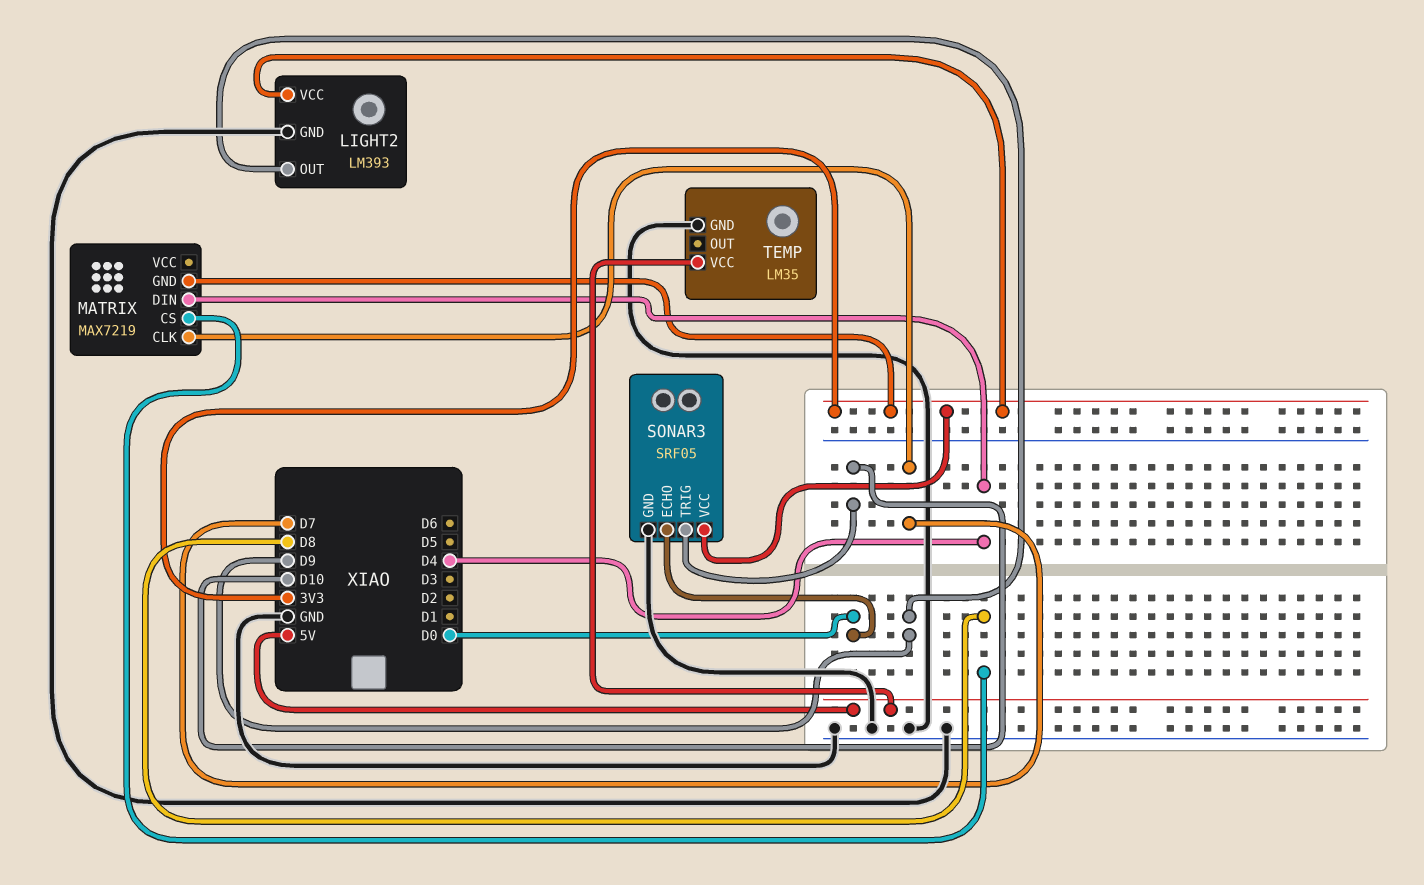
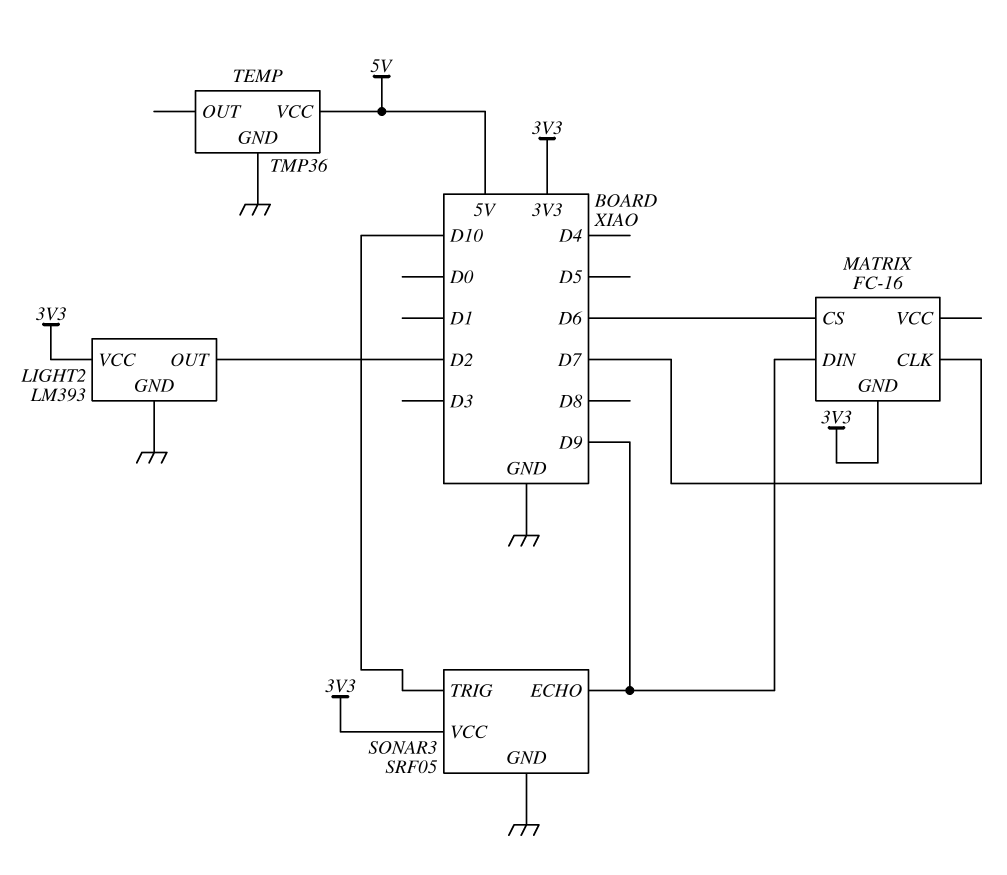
LIGHT2 pin OUT: D9 -> D2
MATRIX: MAX7219 -> FC-16
MATRIX pin CS: D8 -> D6
MATRIX pin DIN: D4 -> D9
SONAR3 pin ECHO: D0 -> D9
TEMP: LM35 -> TMP36

